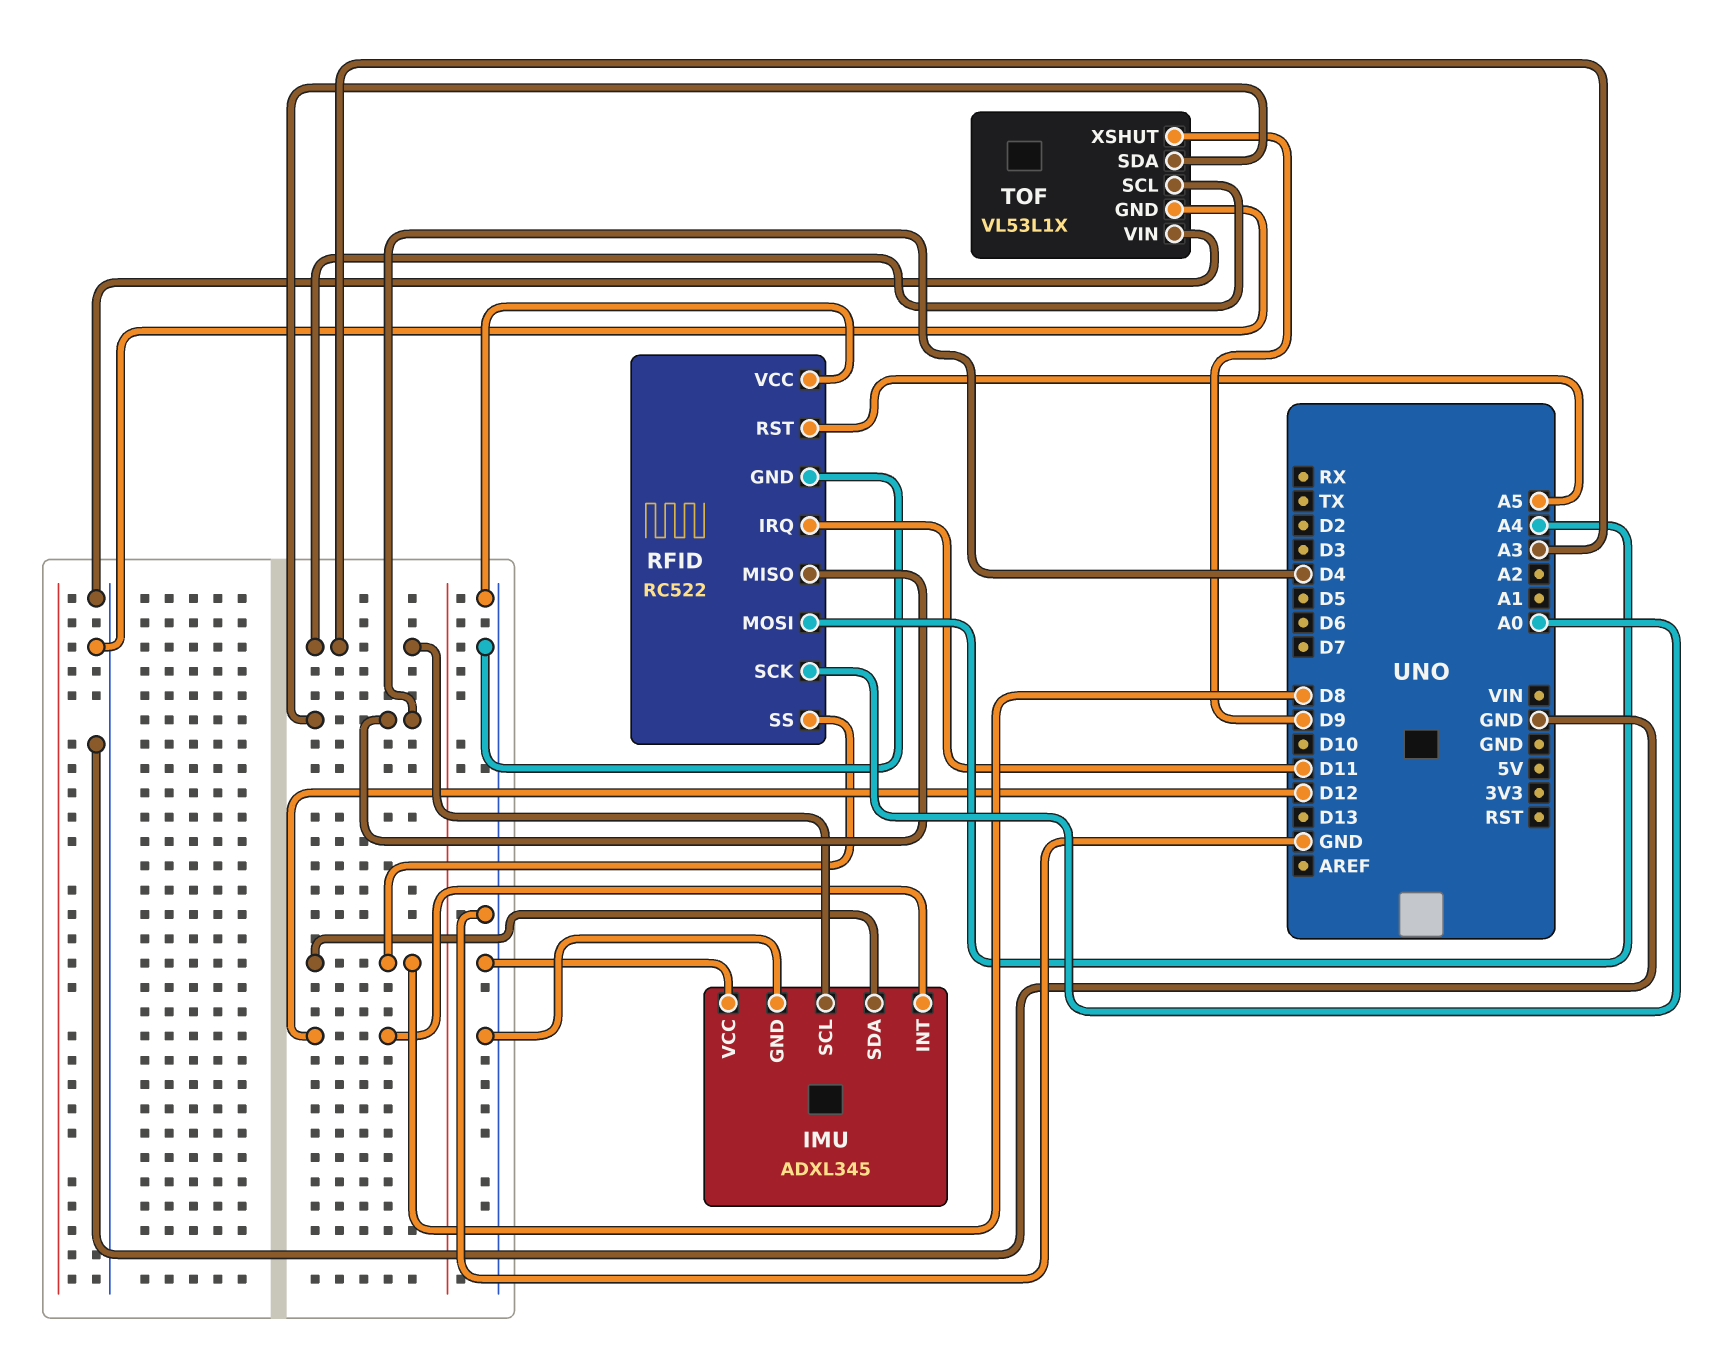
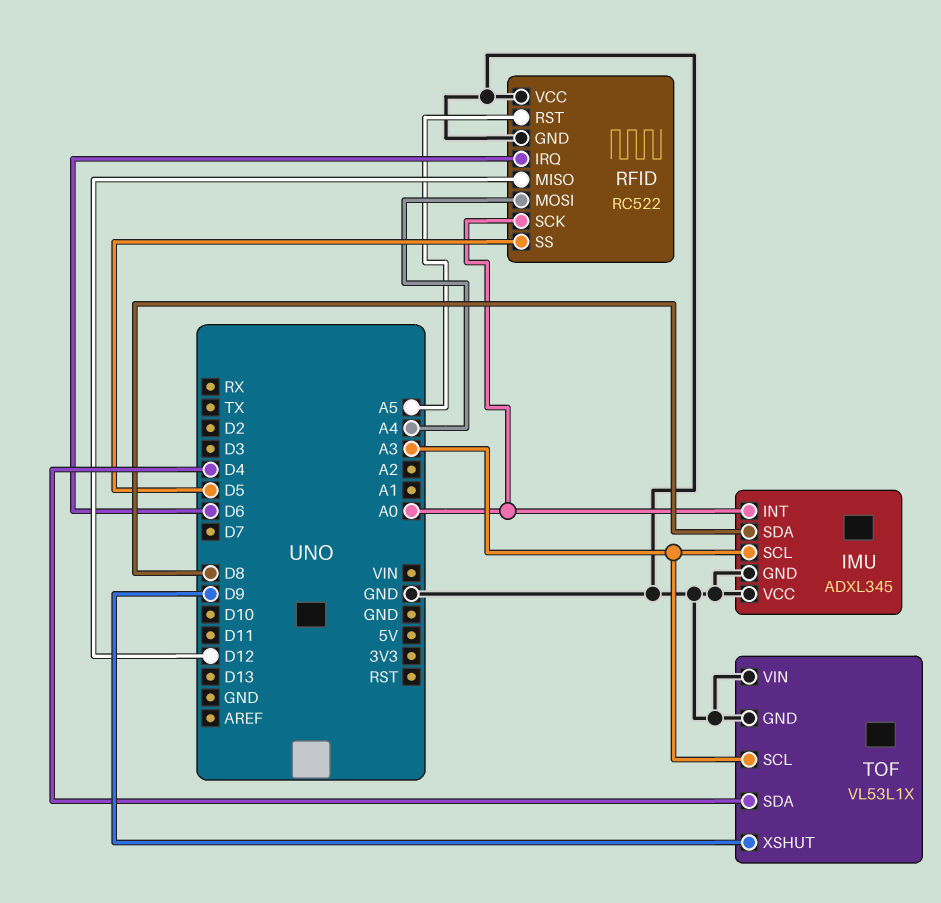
IMU pin INT: D12 -> A0
RFID pin IRQ: D11 -> D6
RFID pin MISO: D4 -> D12
RFID pin SS: D8 -> D5

